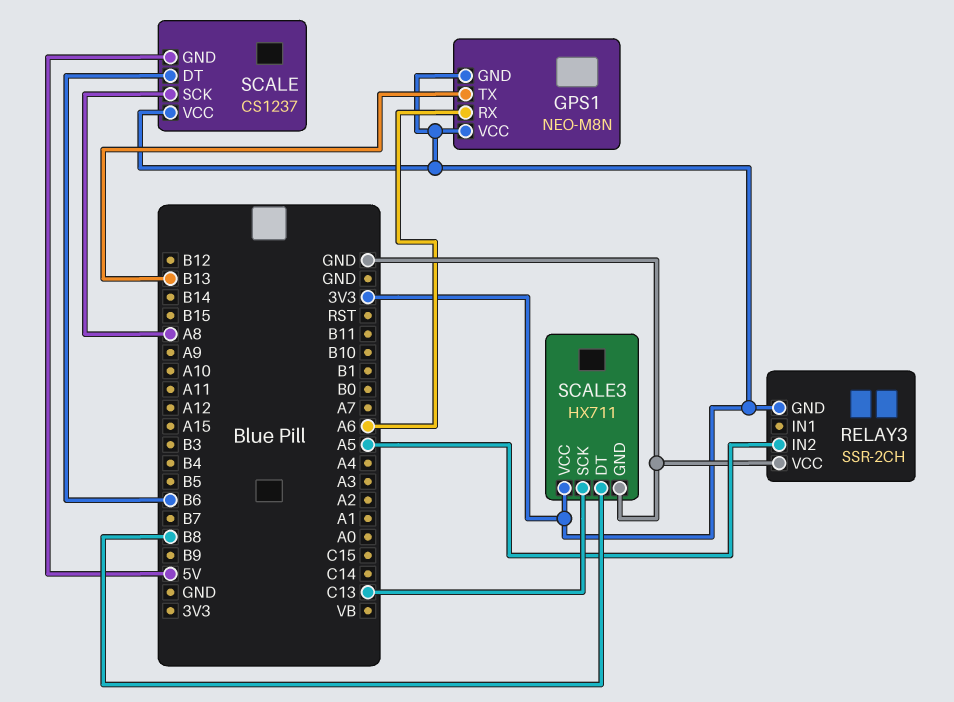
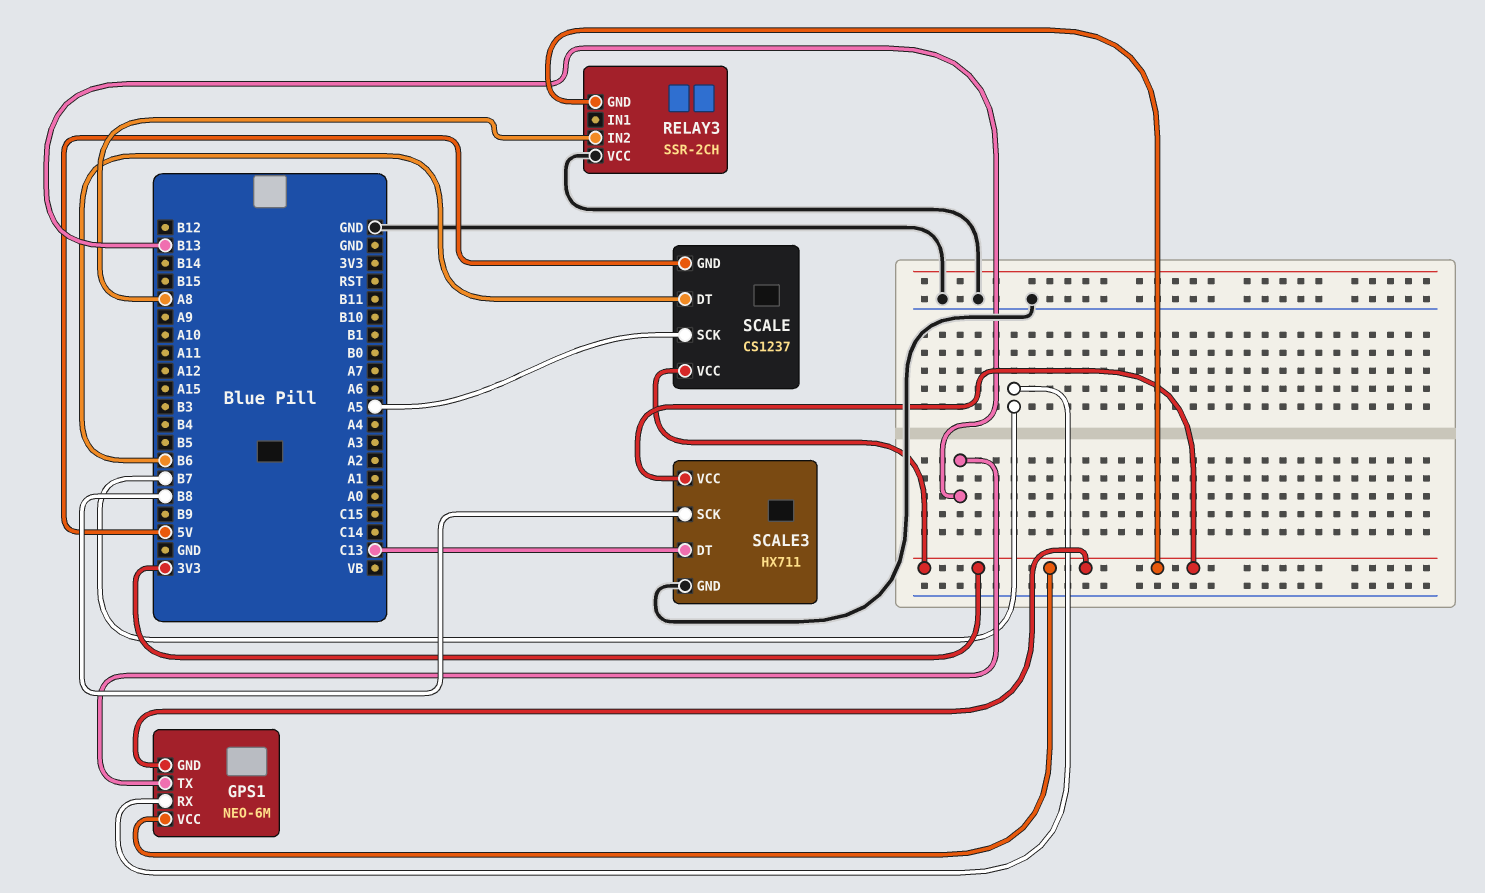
GPS1: NEO-M8N -> NEO-6M
GPS1 pin RX: A6 -> B7
RELAY3 pin IN2: A5 -> A8
SCALE pin SCK: A8 -> A5
SCALE3 pin DT: B8 -> C13
SCALE3 pin SCK: C13 -> B8

